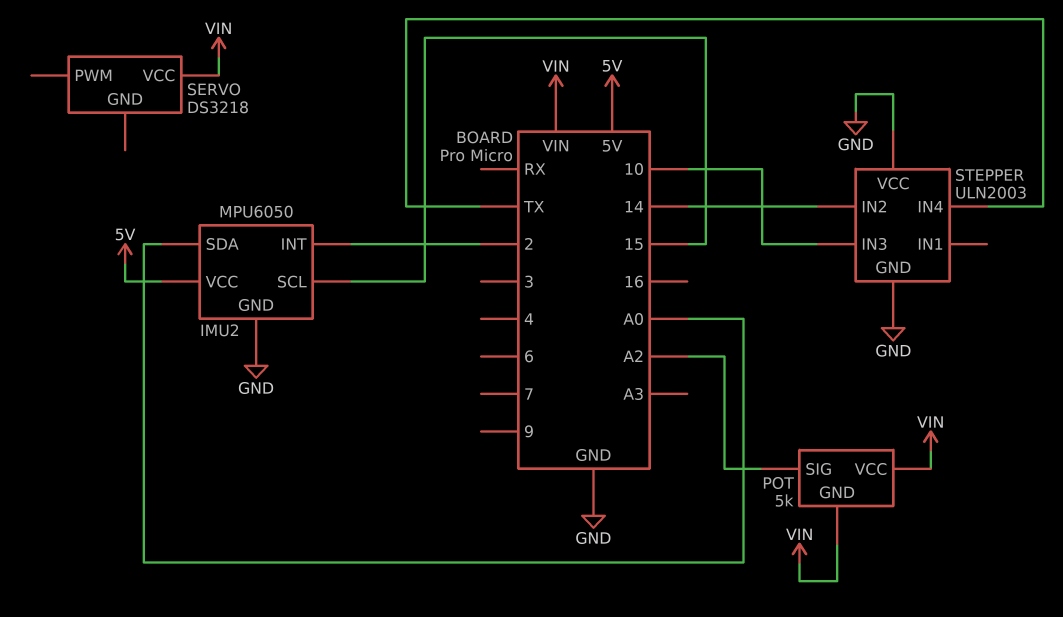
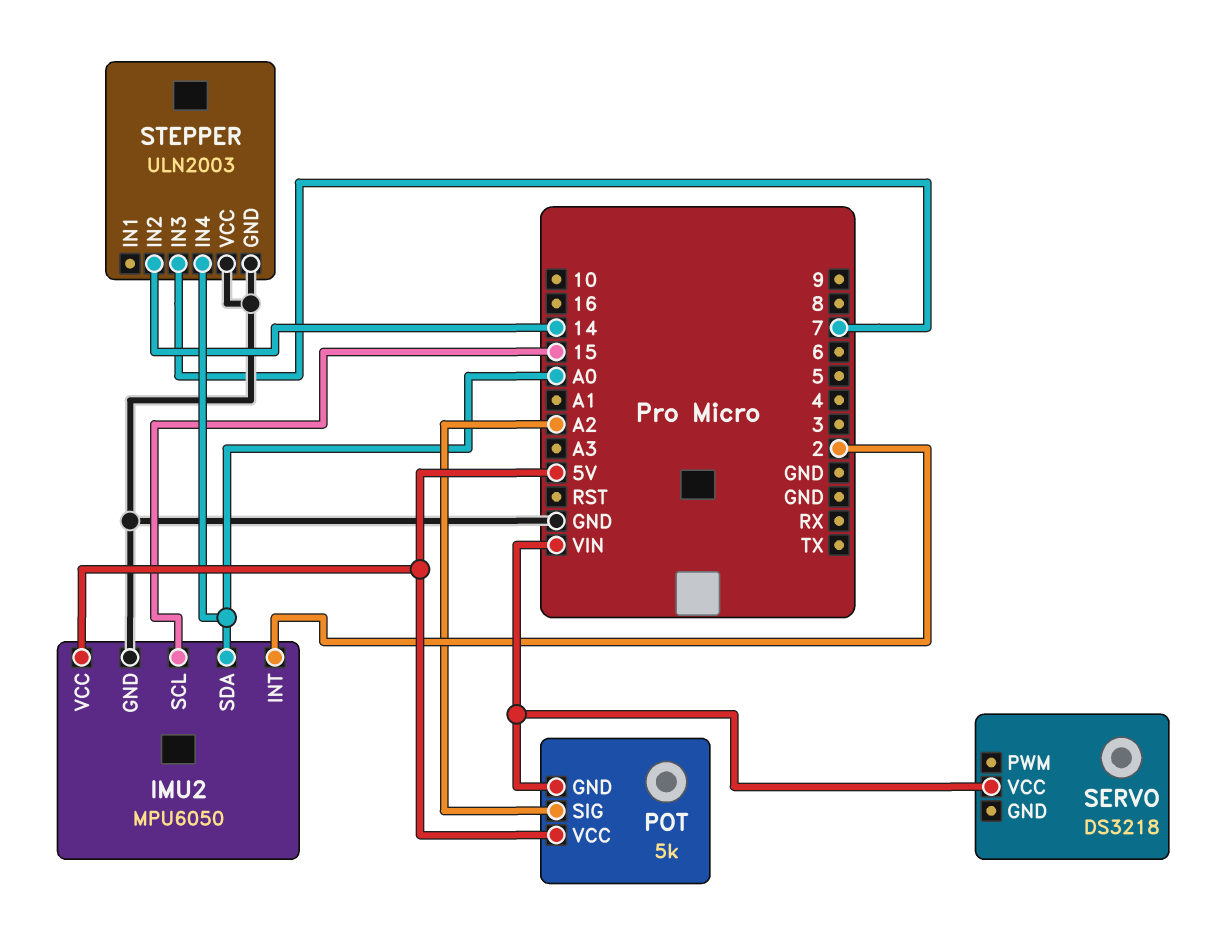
POT pin VCC: VIN -> 5V
STEPPER pin IN3: 10 -> 7
STEPPER pin IN4: TX -> A0

